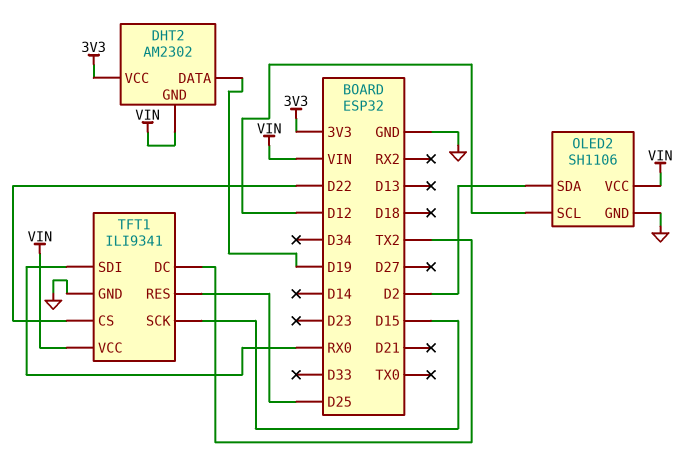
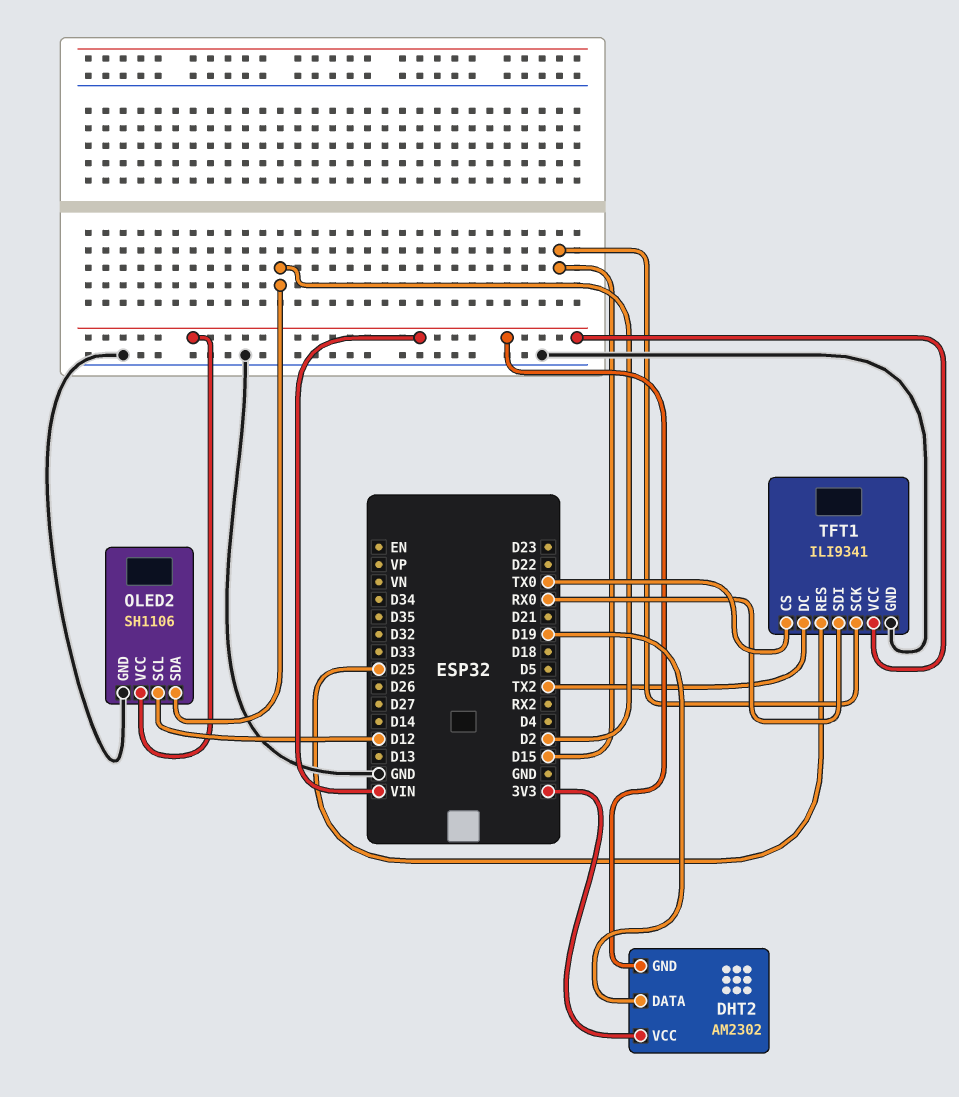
TFT1 pin CS: D22 -> TX0

